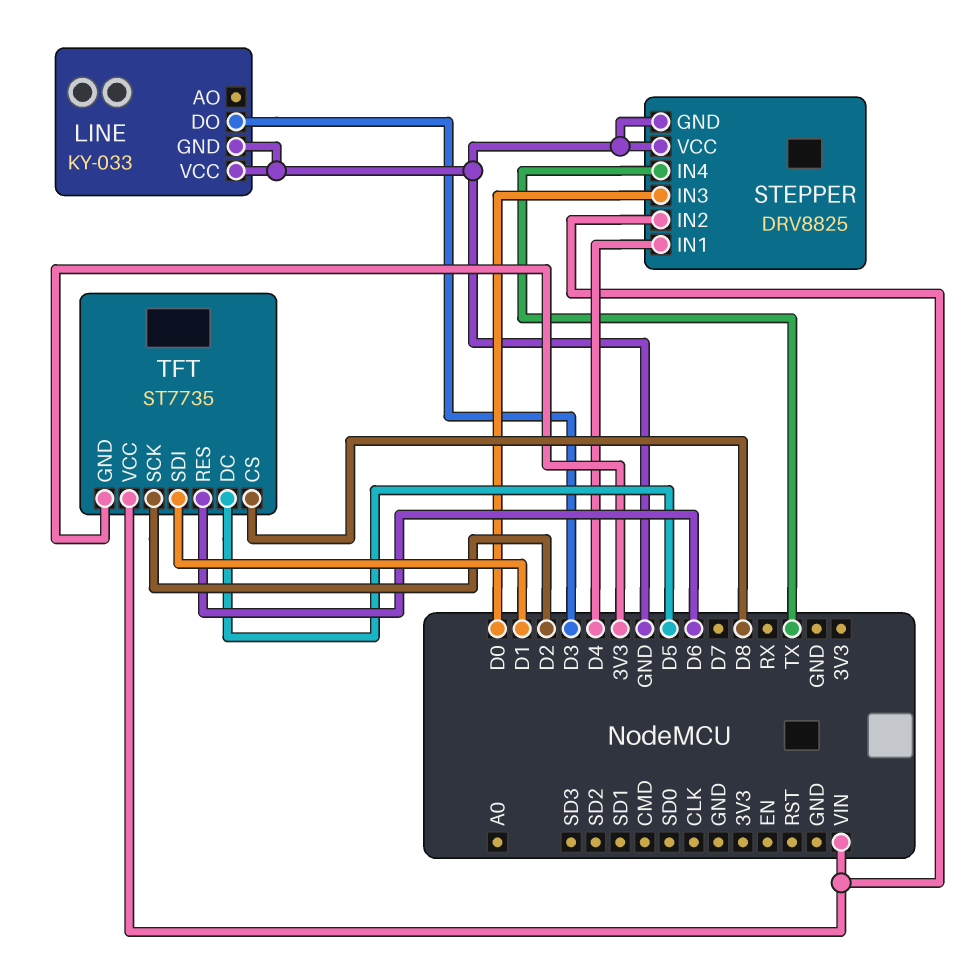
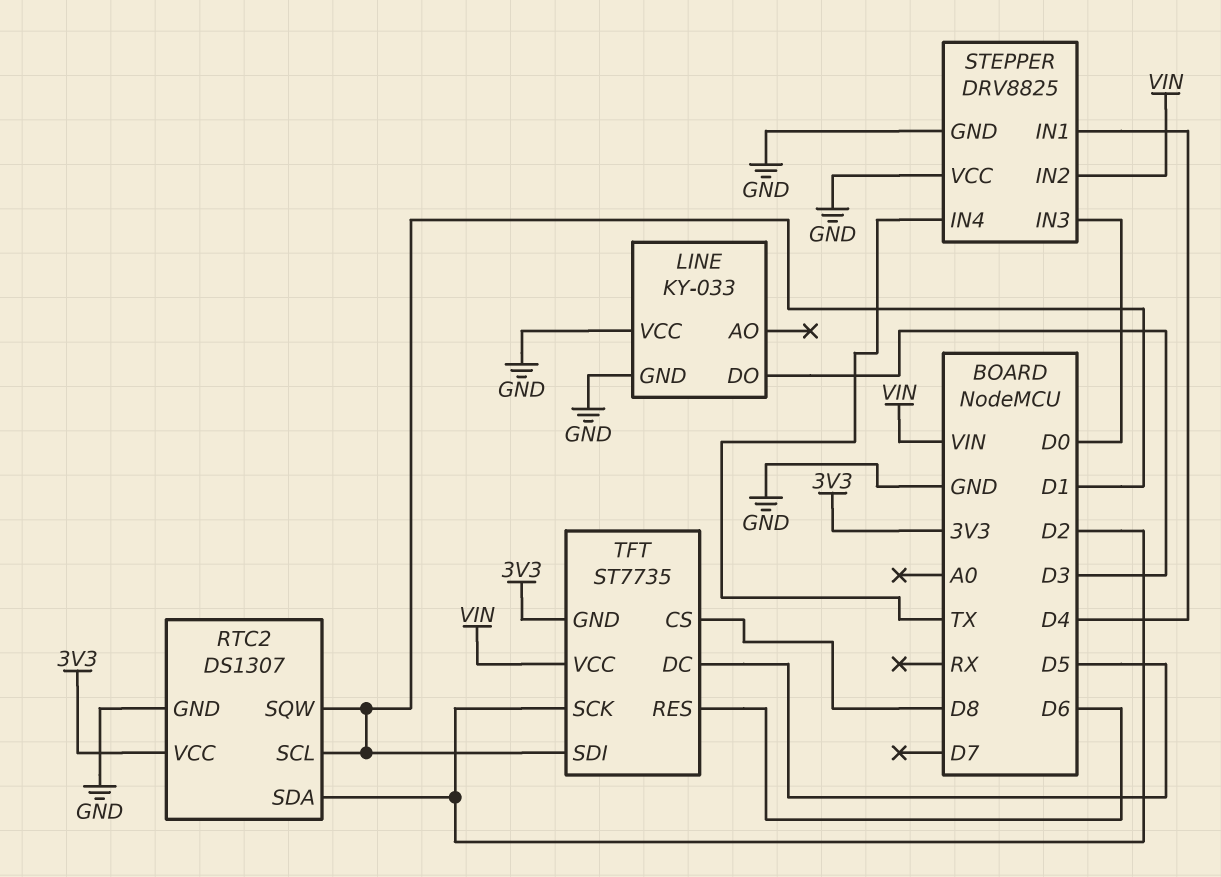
RTC2: none -> DS1307
RTC2 pin GND: none -> GND
RTC2 pin SCL: none -> D1
RTC2 pin SDA: none -> D2
RTC2 pin SQW: none -> D1
RTC2 pin VCC: none -> 3V3

